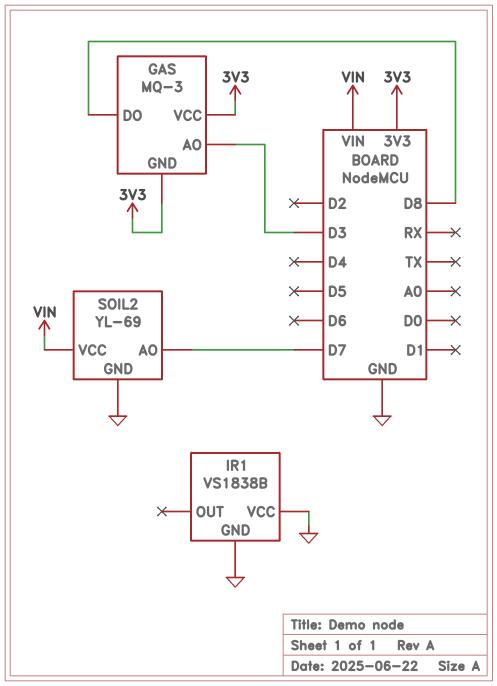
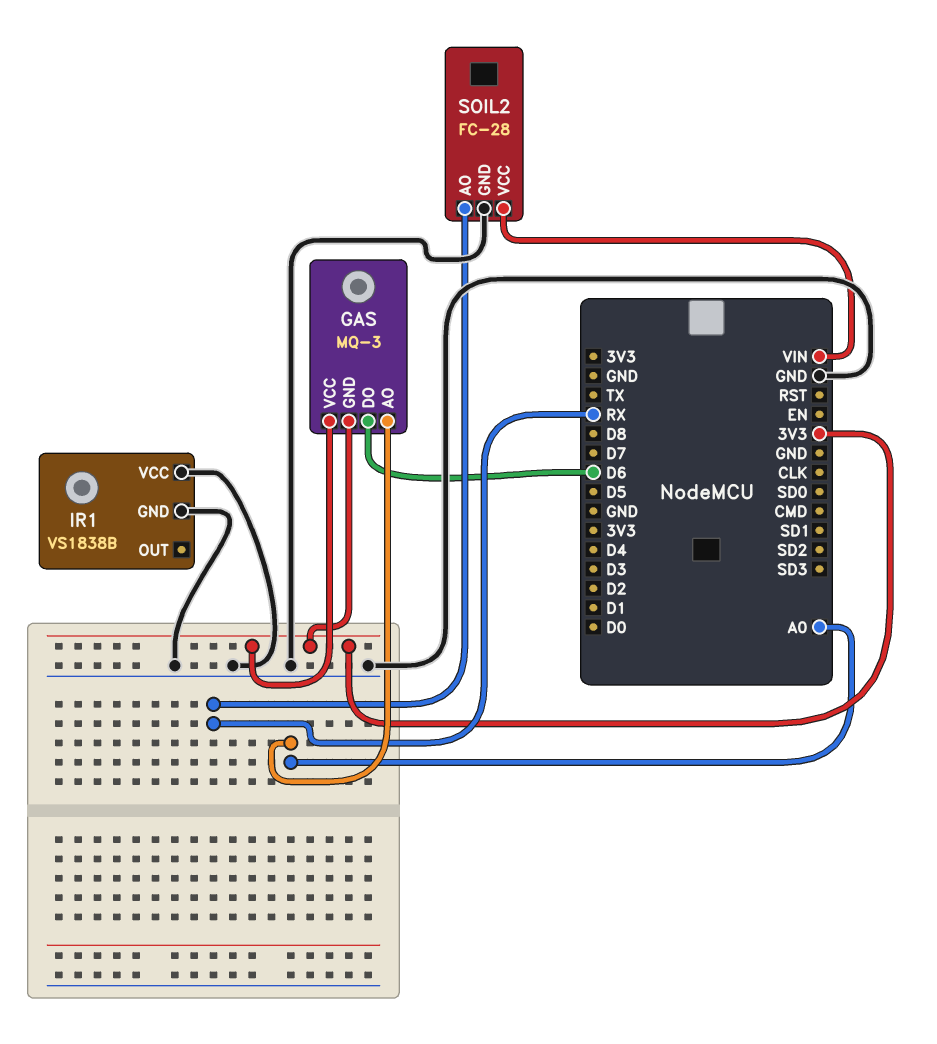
GAS pin AO: D3 -> A0
GAS pin DO: D8 -> D6
SOIL2: YL-69 -> FC-28
SOIL2 pin AO: D7 -> RX

